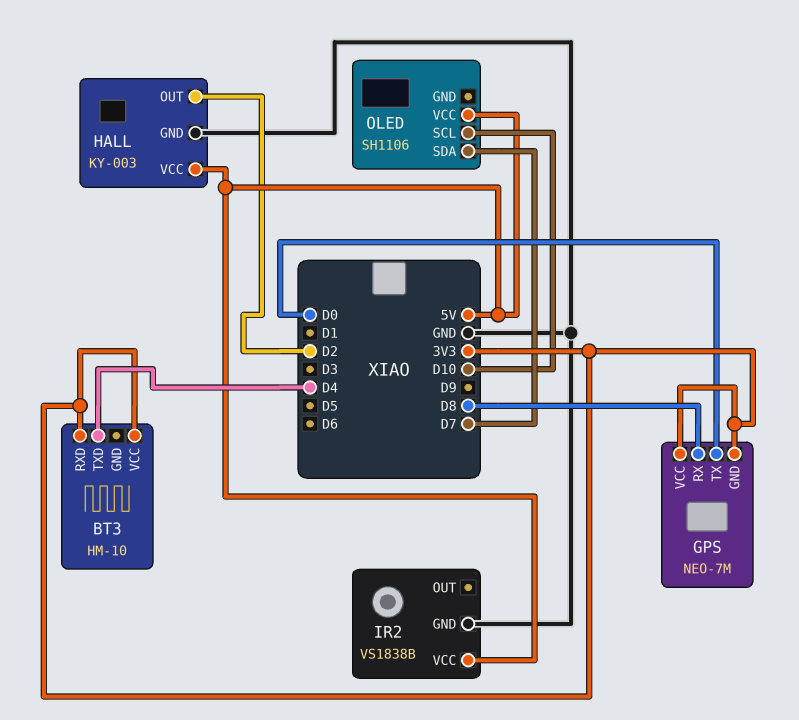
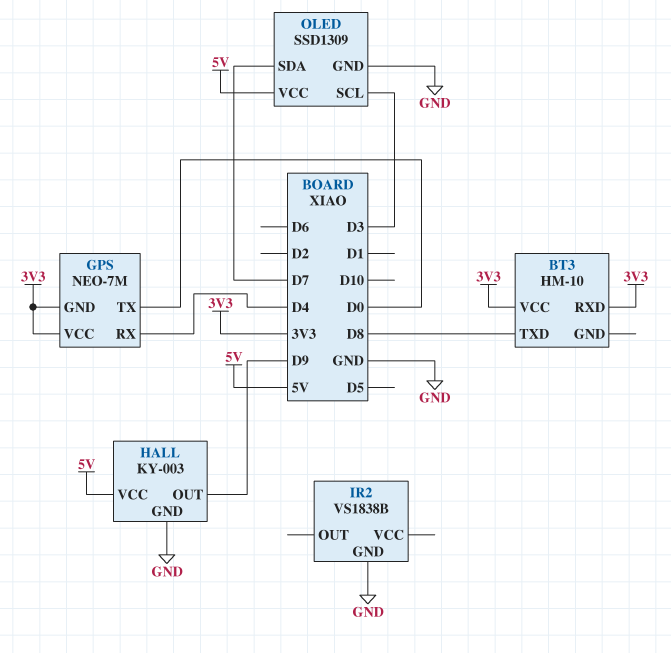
BT3 pin TXD: D4 -> D8
GPS pin RX: D8 -> D4
HALL pin OUT: D2 -> D9
IR2 pin VCC: 5V -> none
OLED: SH1106 -> SSD1309
OLED pin GND: none -> GND
OLED pin SCL: D10 -> D3

